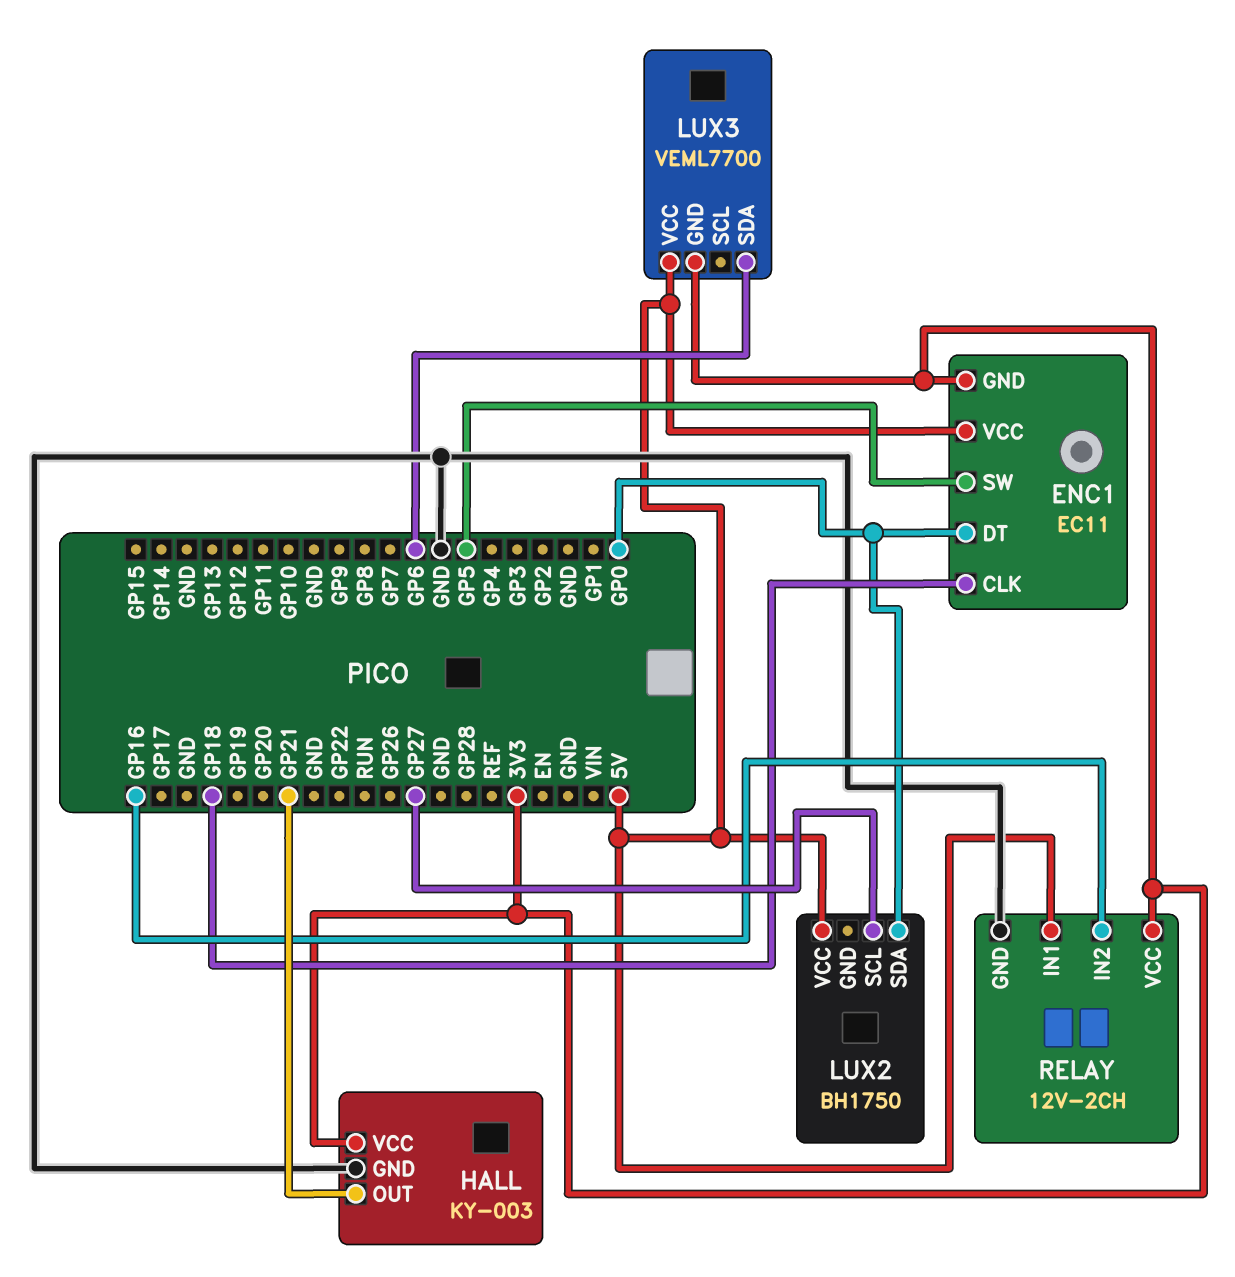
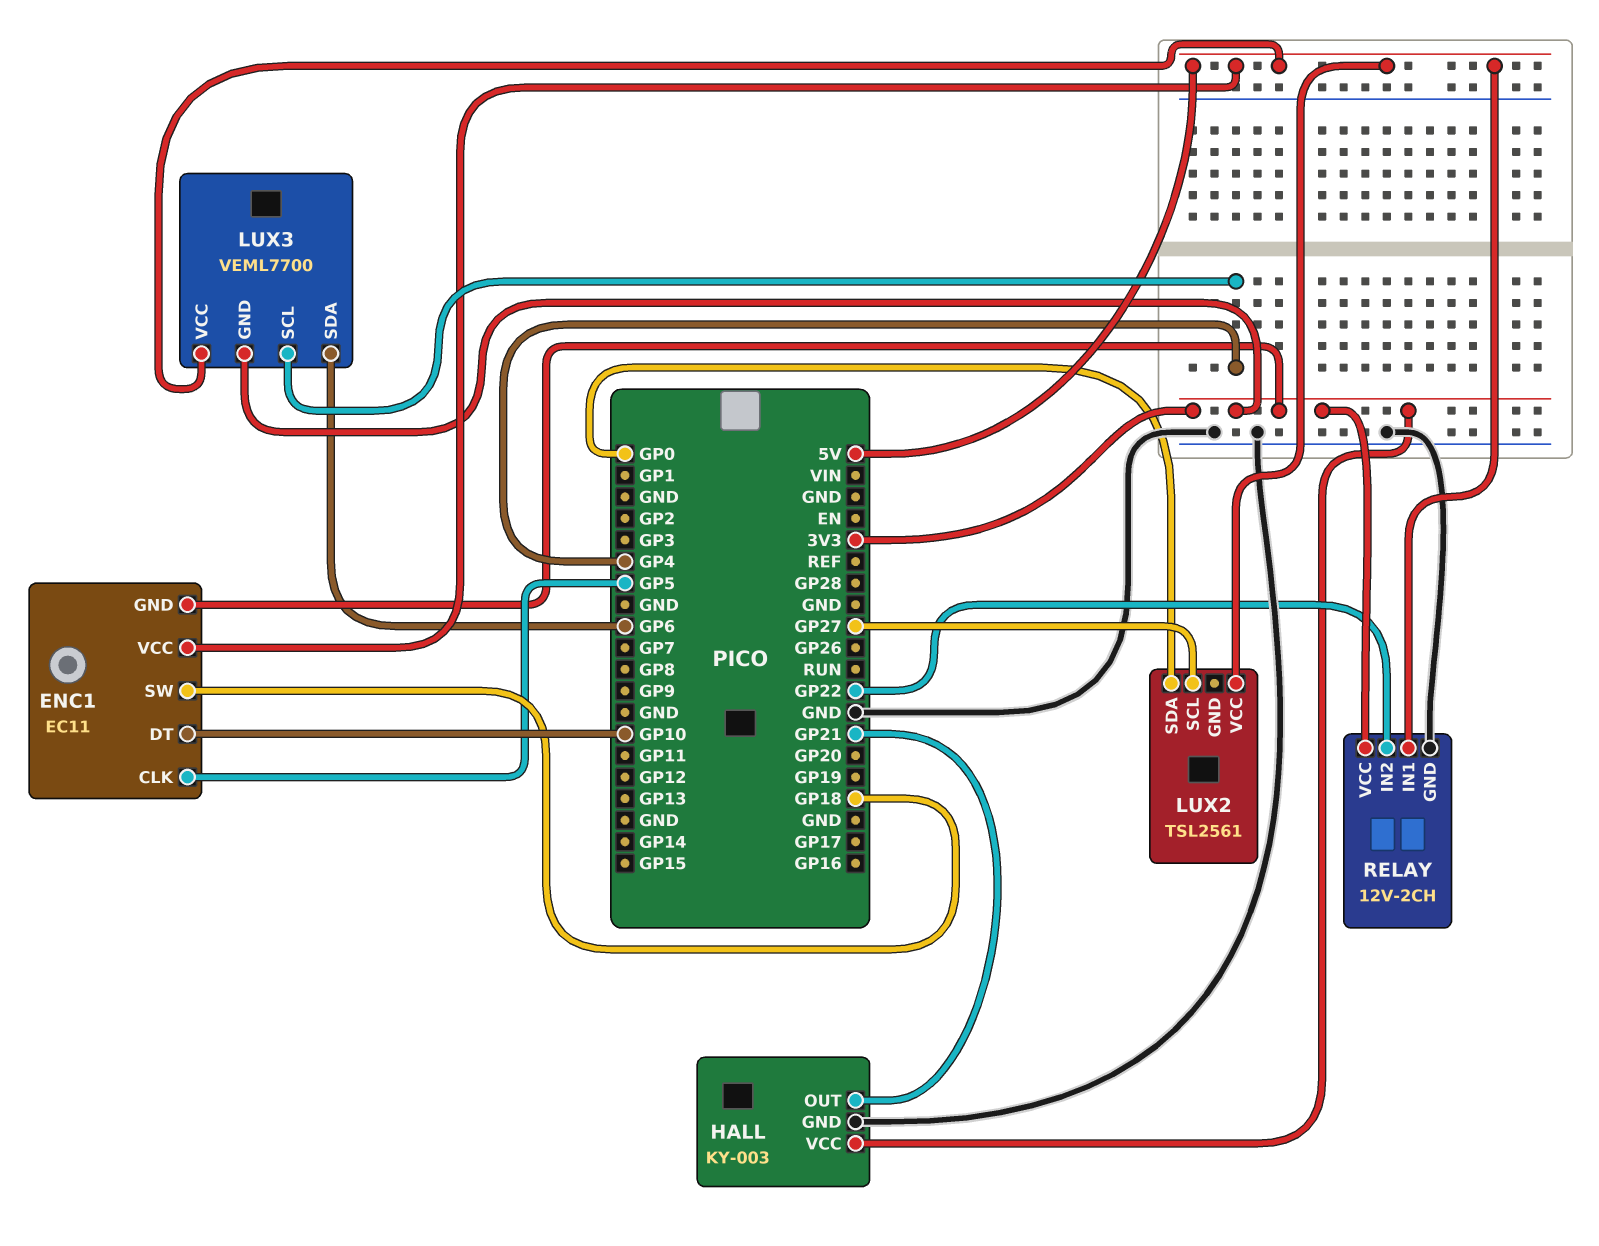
ENC1 pin CLK: GP18 -> GP5
ENC1 pin DT: GP0 -> GP10
ENC1 pin SW: GP5 -> GP18
LUX2: BH1750 -> TSL2561
LUX3 pin SCL: none -> GP4
RELAY pin IN2: GP16 -> GP22

